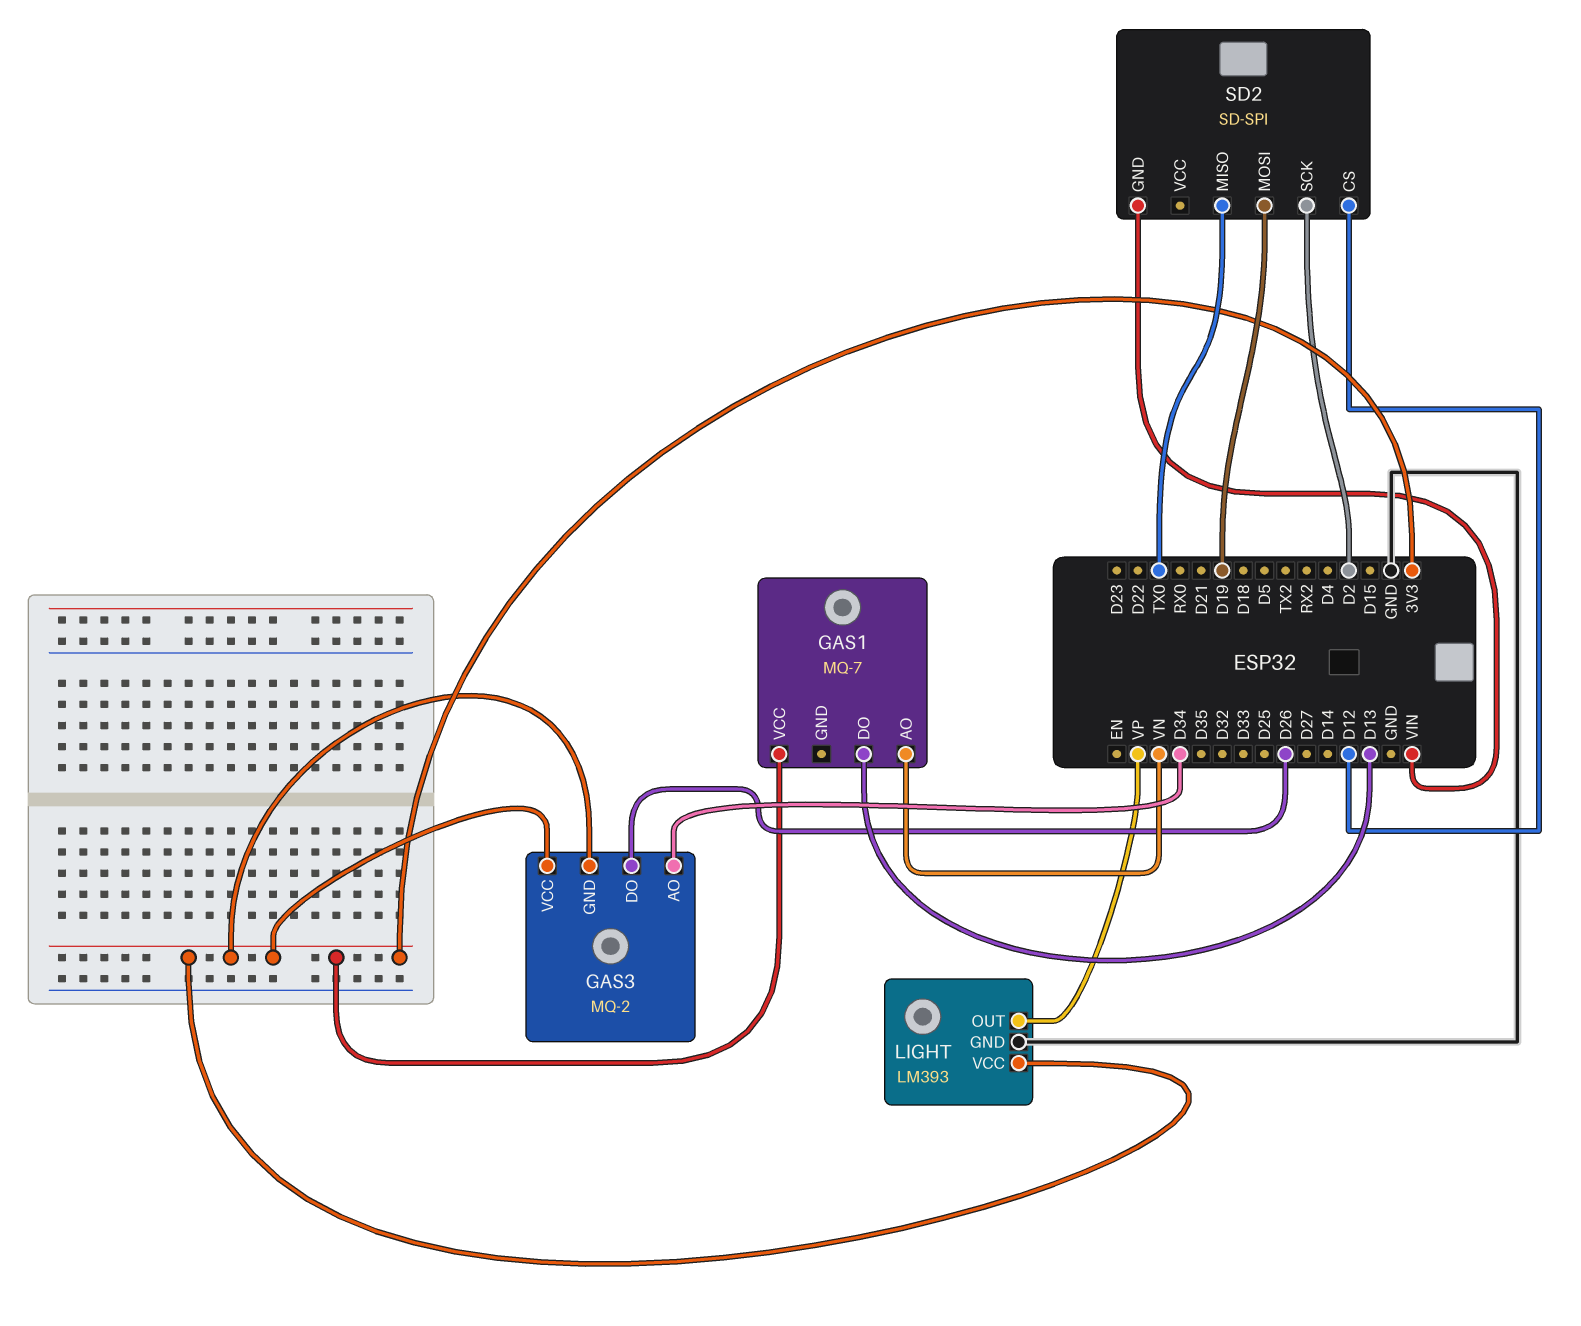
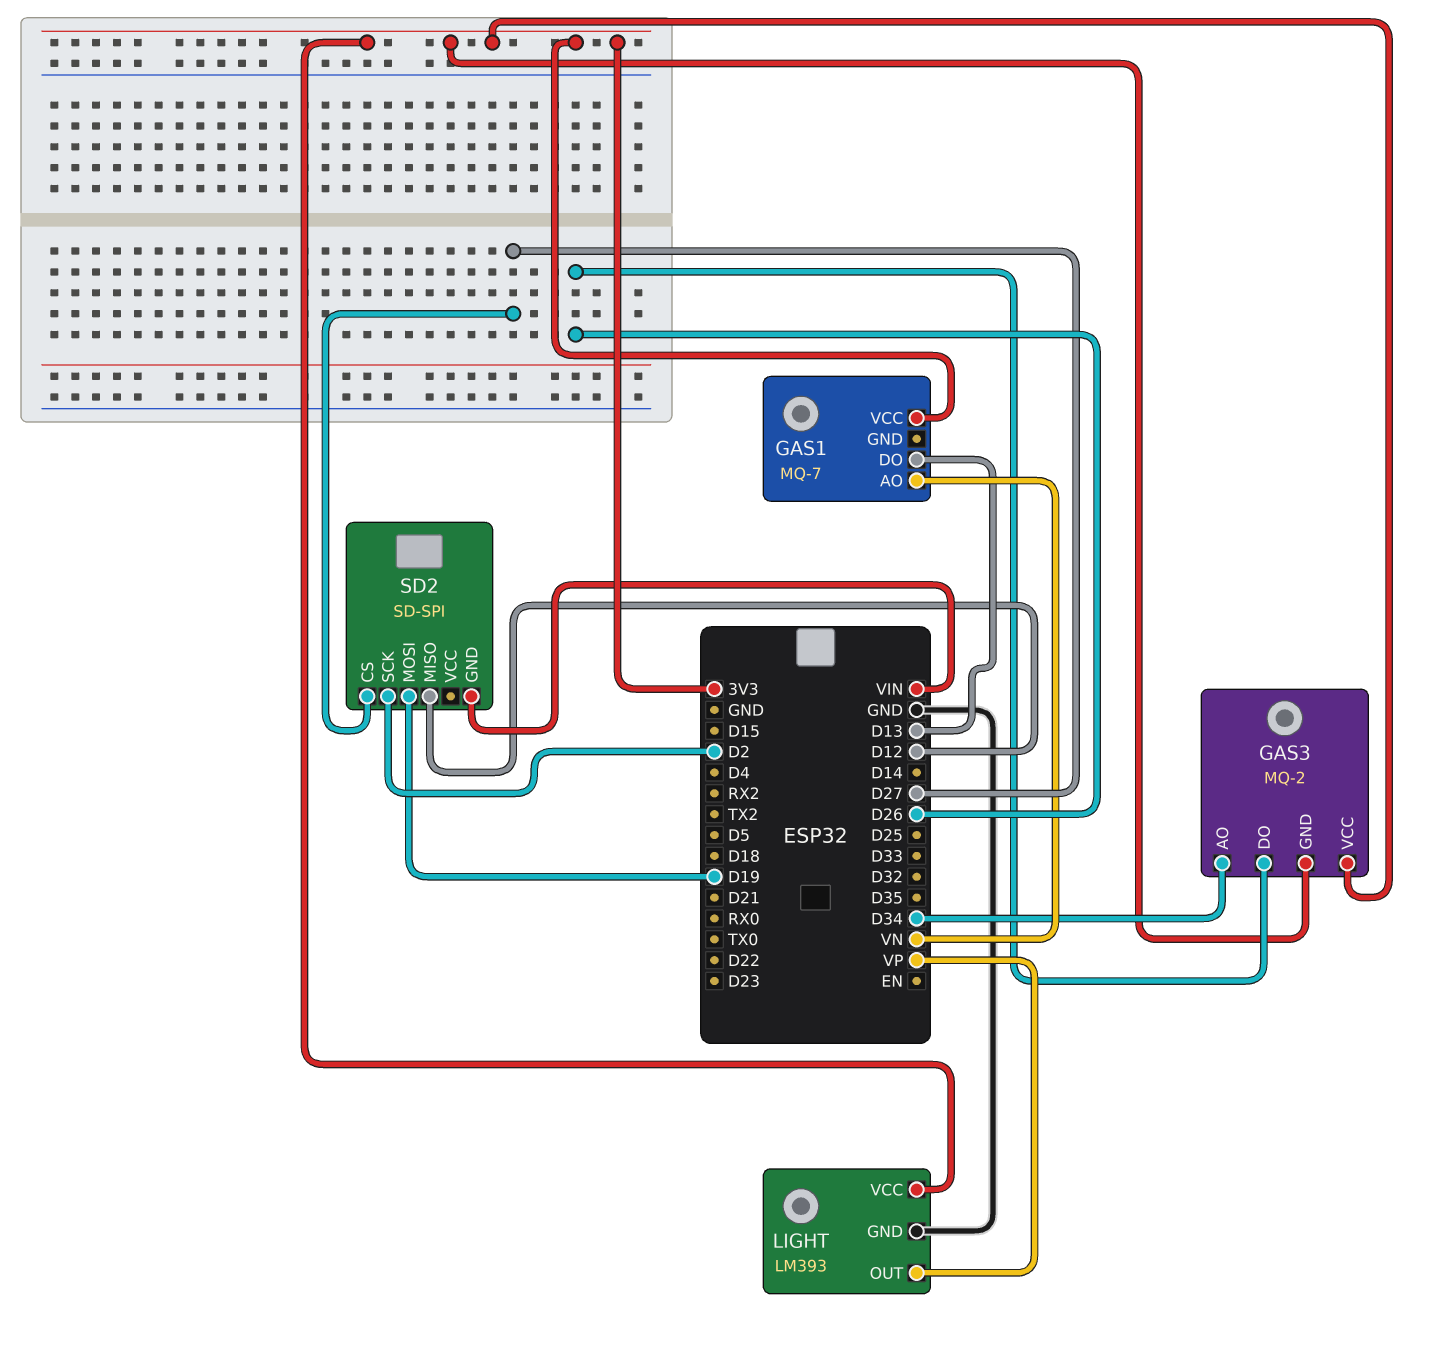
SD2 pin CS: D12 -> D27
SD2 pin MISO: TX0 -> D12

